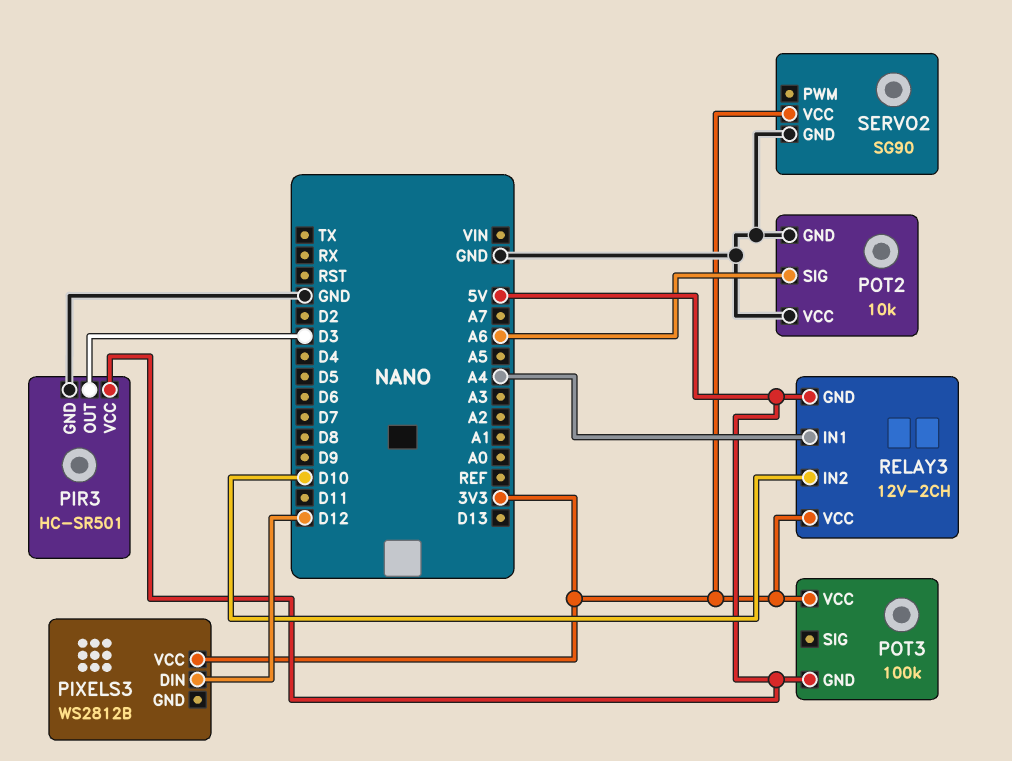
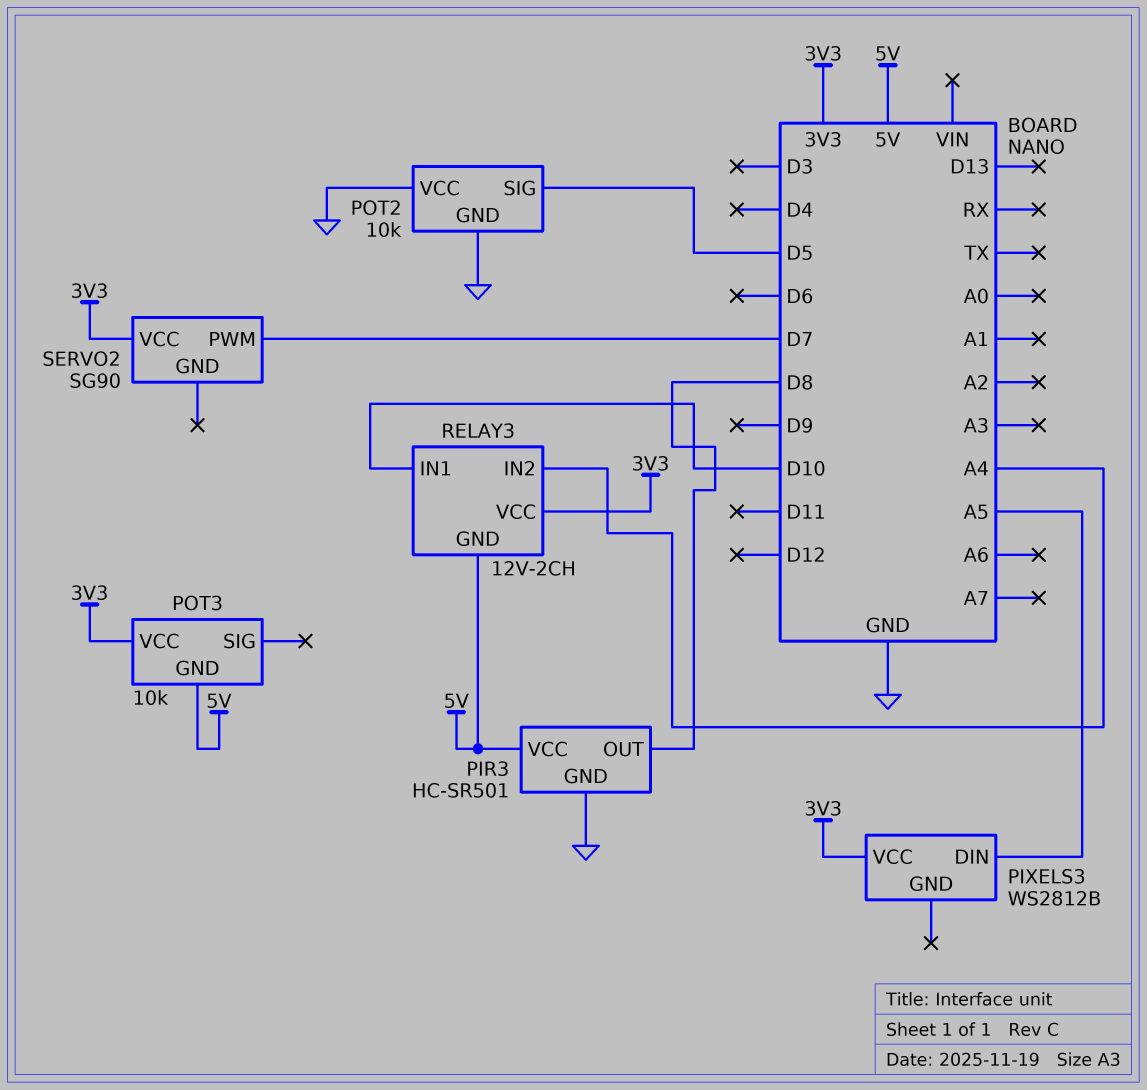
PIR3 pin OUT: D3 -> D8
PIXELS3 pin DIN: D12 -> A5
POT2 pin SIG: A6 -> D5
POT3: 100k -> 10k
RELAY3 pin IN1: A4 -> D10
RELAY3 pin IN2: D10 -> A4
SERVO2 pin GND: GND -> none
SERVO2 pin PWM: none -> D7

